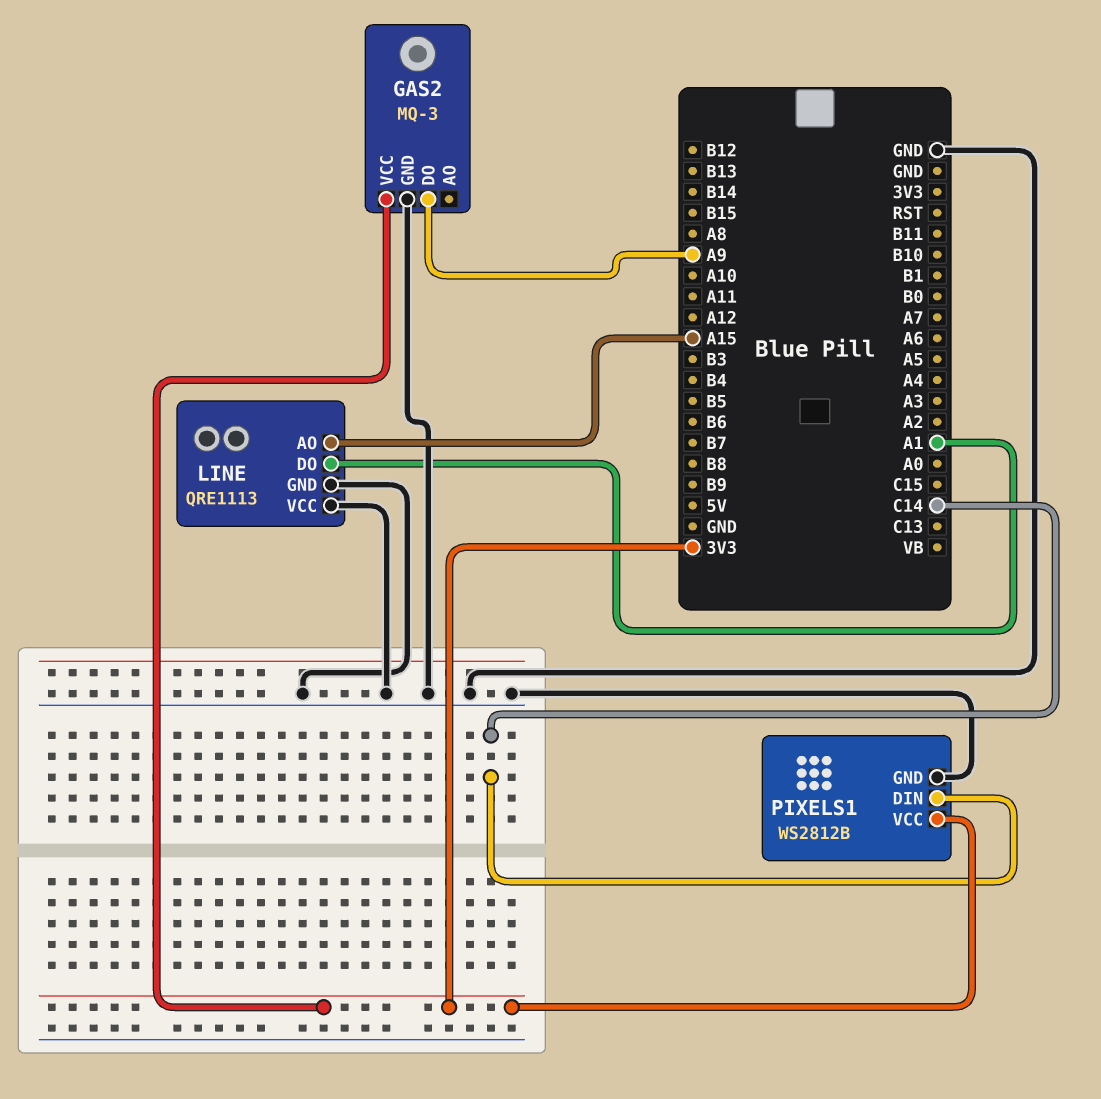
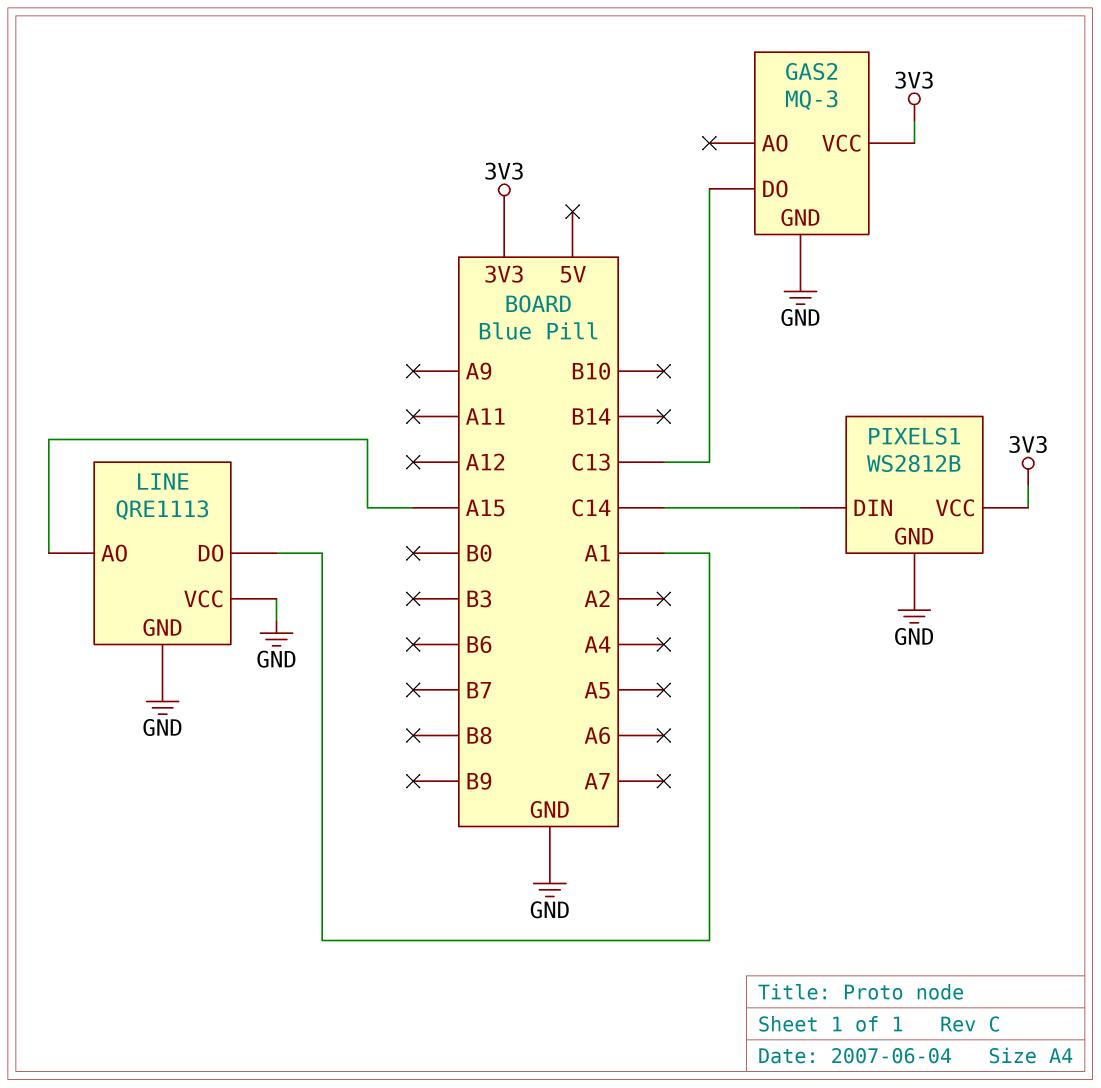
GAS2 pin DO: A9 -> C13

